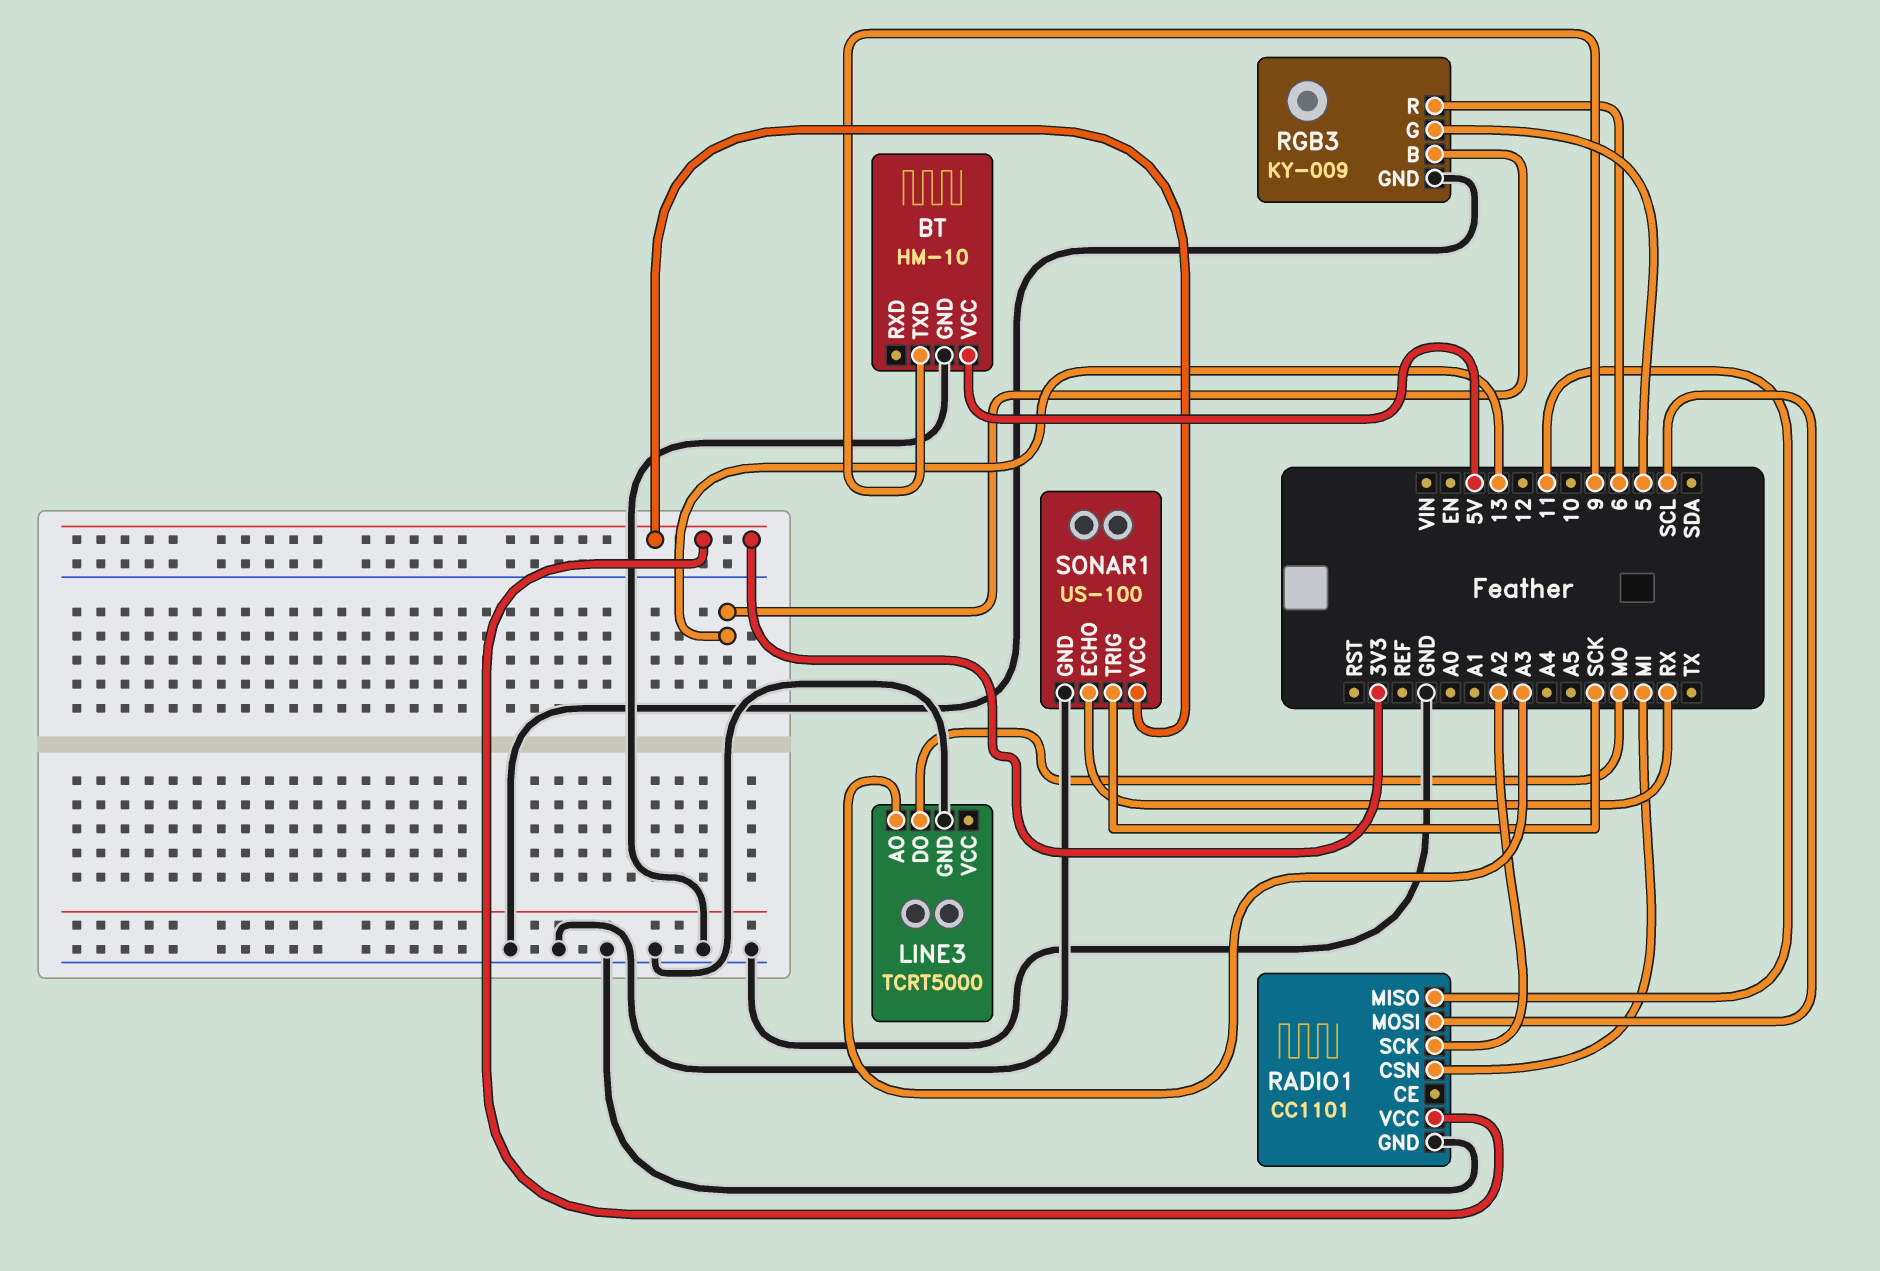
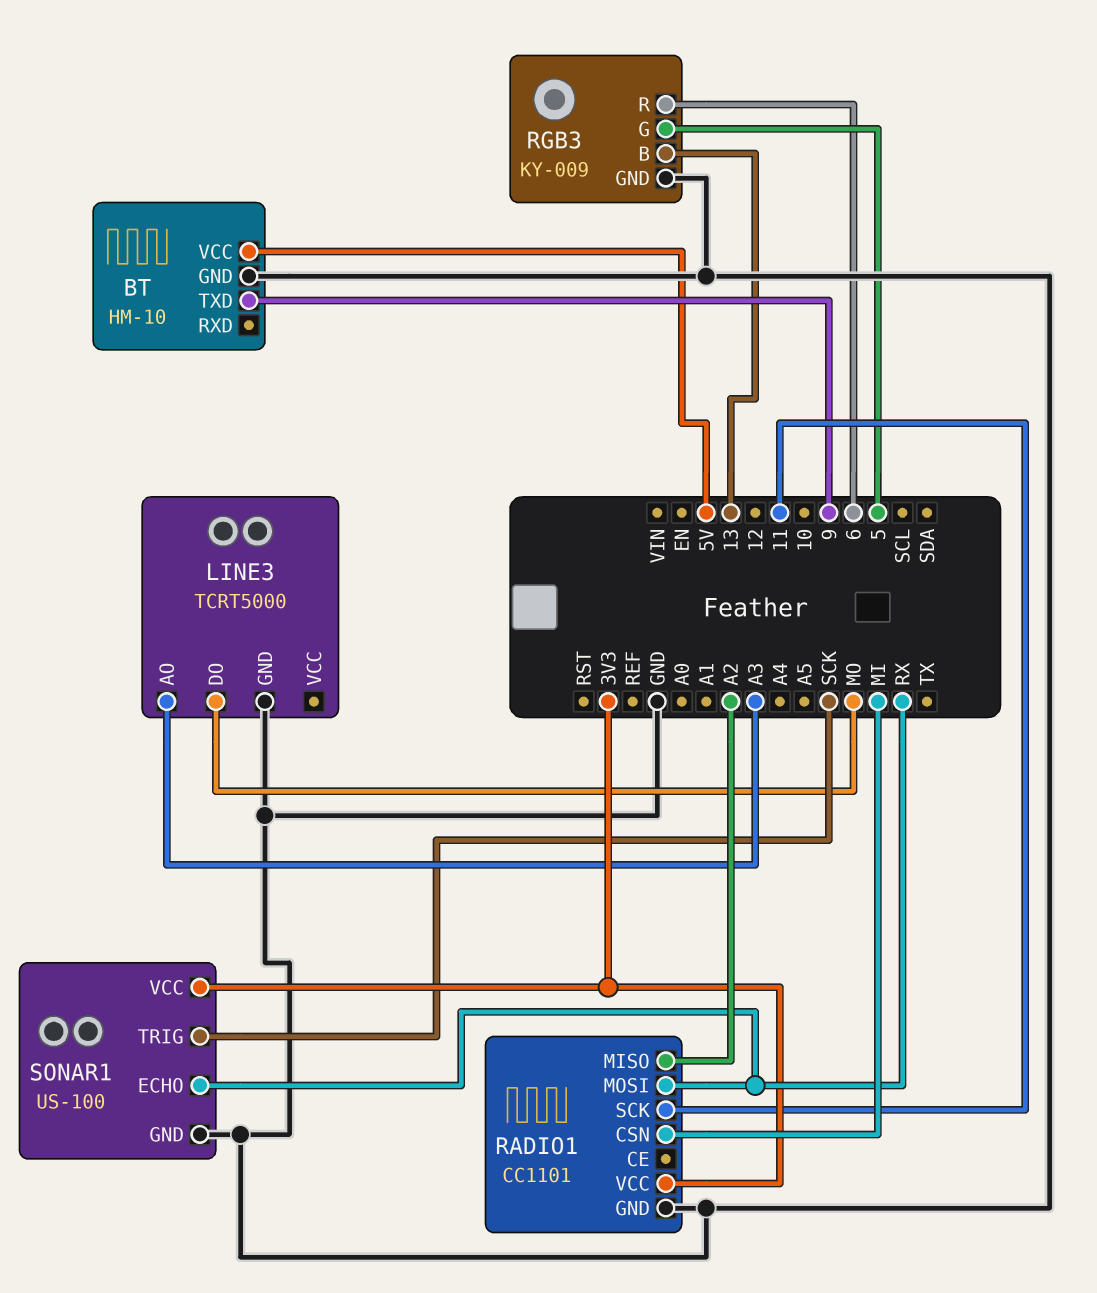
RADIO1 pin MISO: 11 -> A2
RADIO1 pin MOSI: SCL -> RX
RADIO1 pin SCK: A2 -> 11

